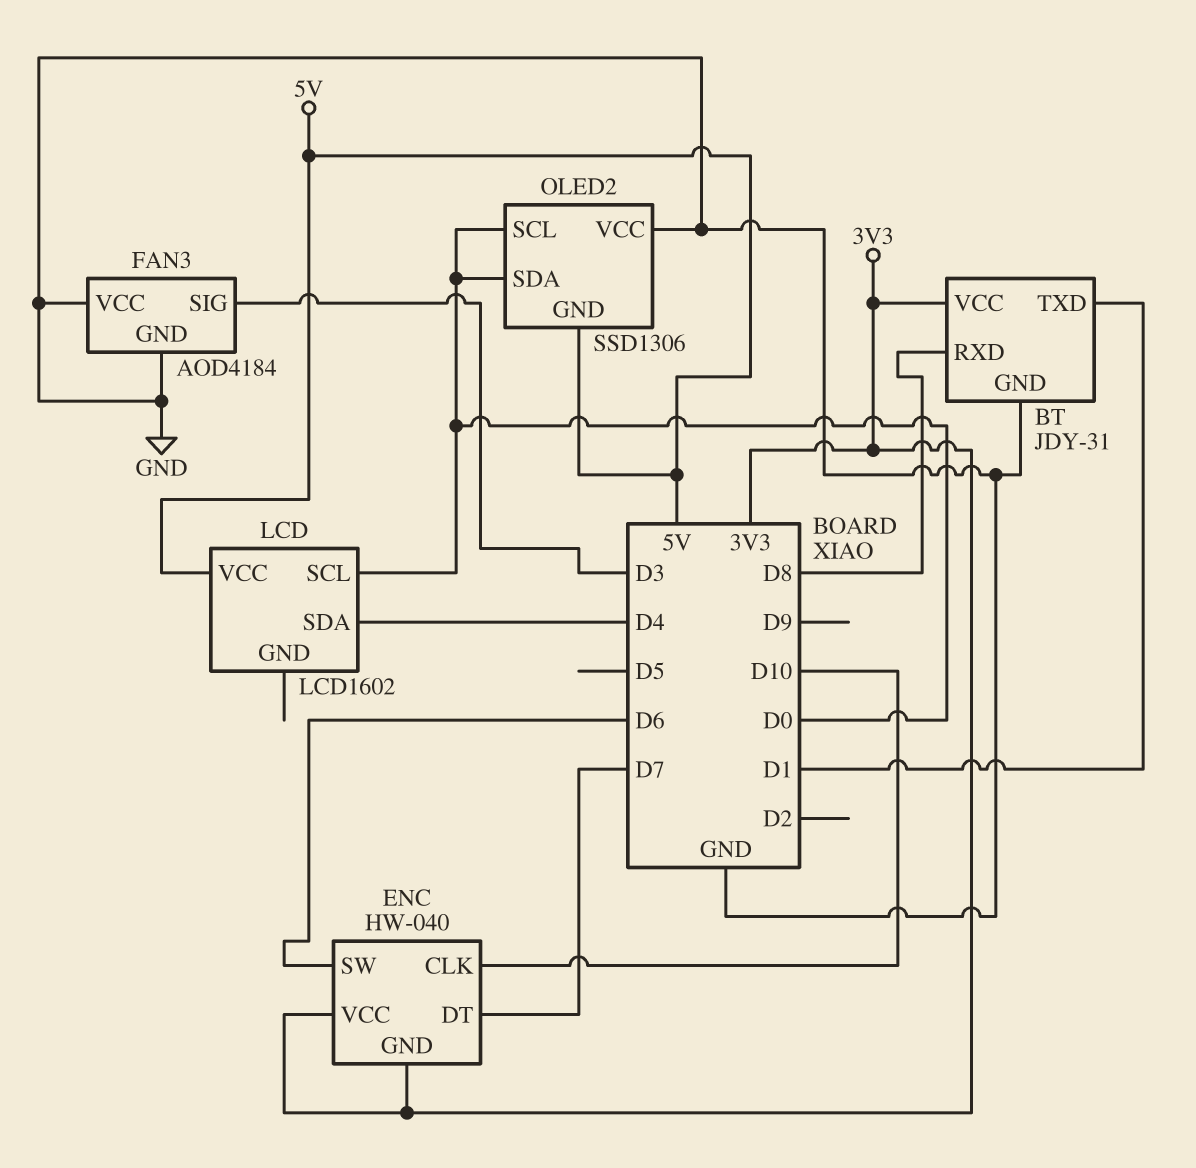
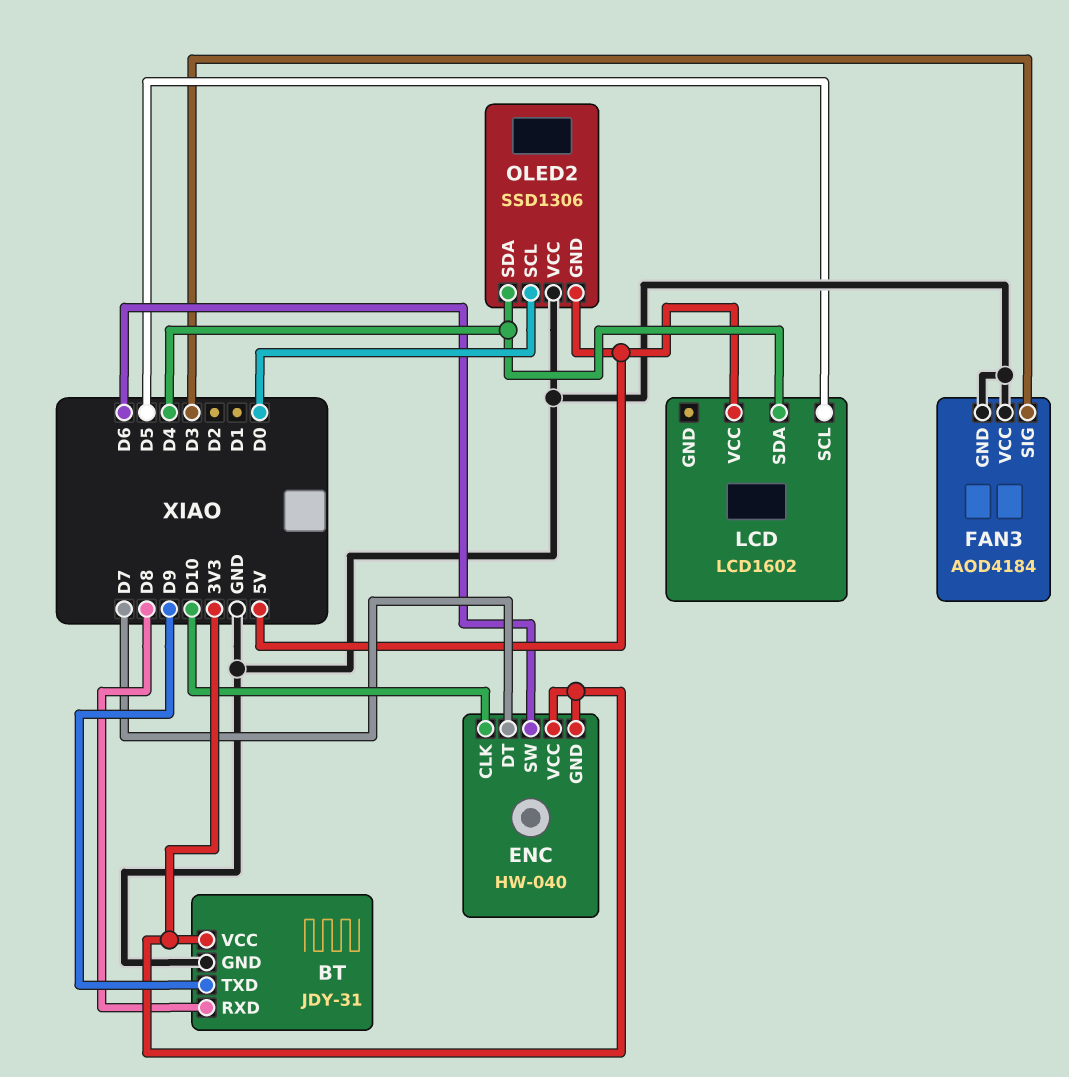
BT pin TXD: D1 -> D9
LCD pin SCL: D0 -> D5
OLED2 pin SDA: D0 -> D4

